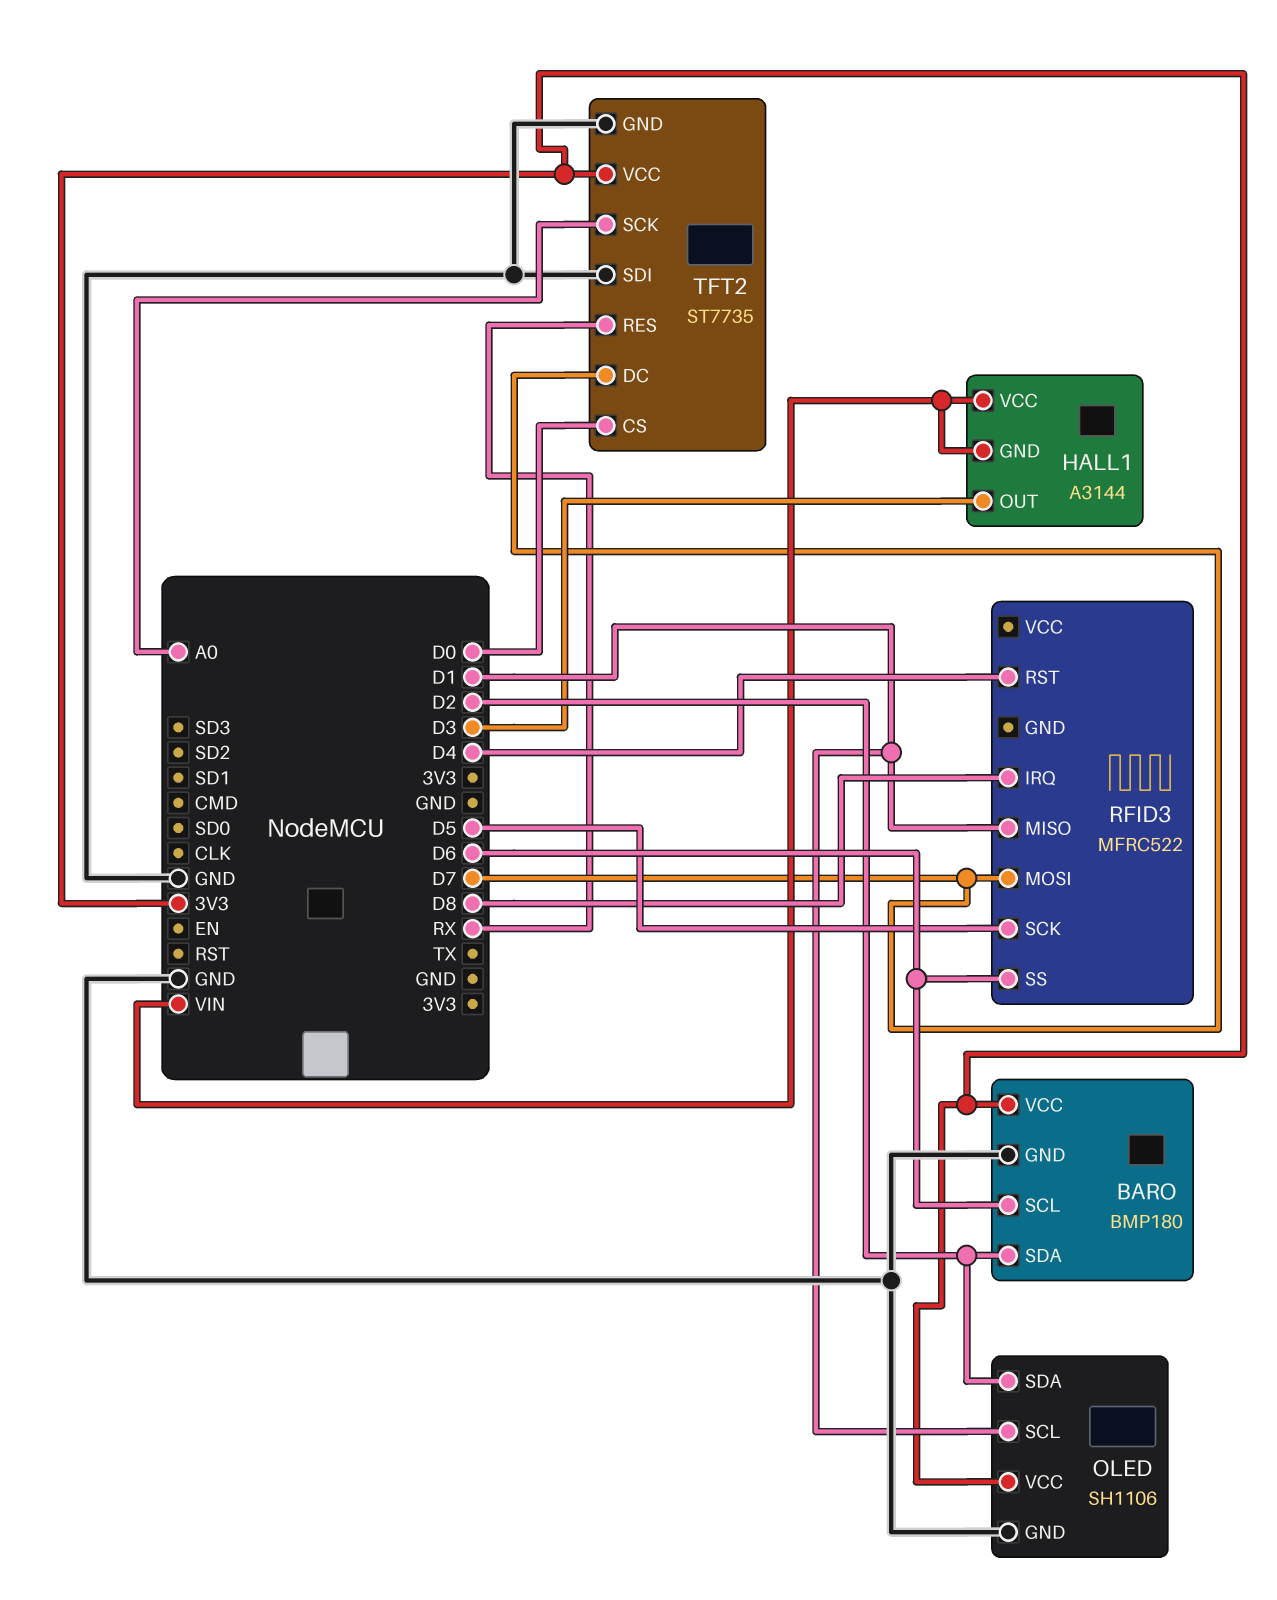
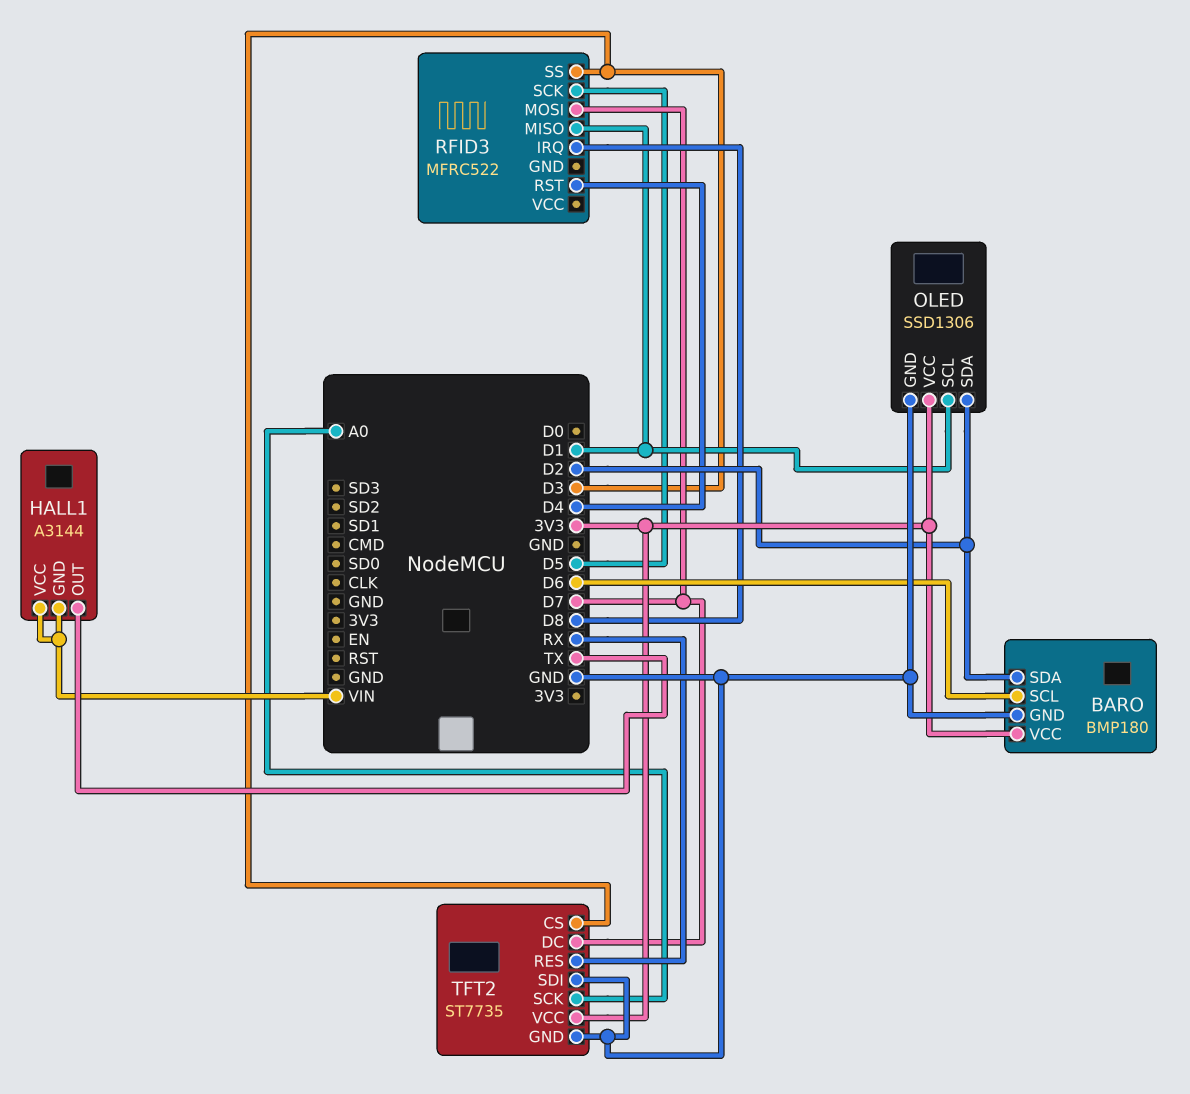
HALL1 pin OUT: D3 -> TX
OLED: SH1106 -> SSD1306
RFID3 pin SS: D6 -> D3
TFT2 pin CS: D0 -> D3

